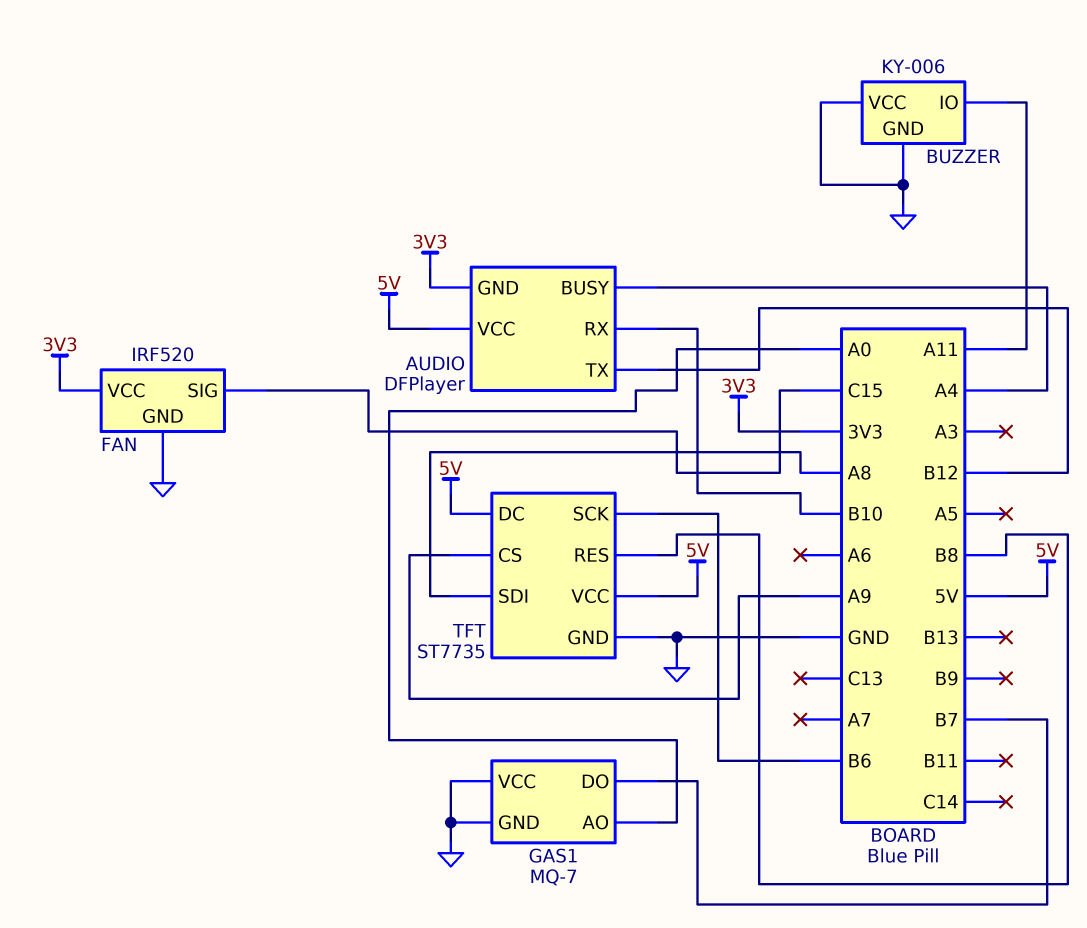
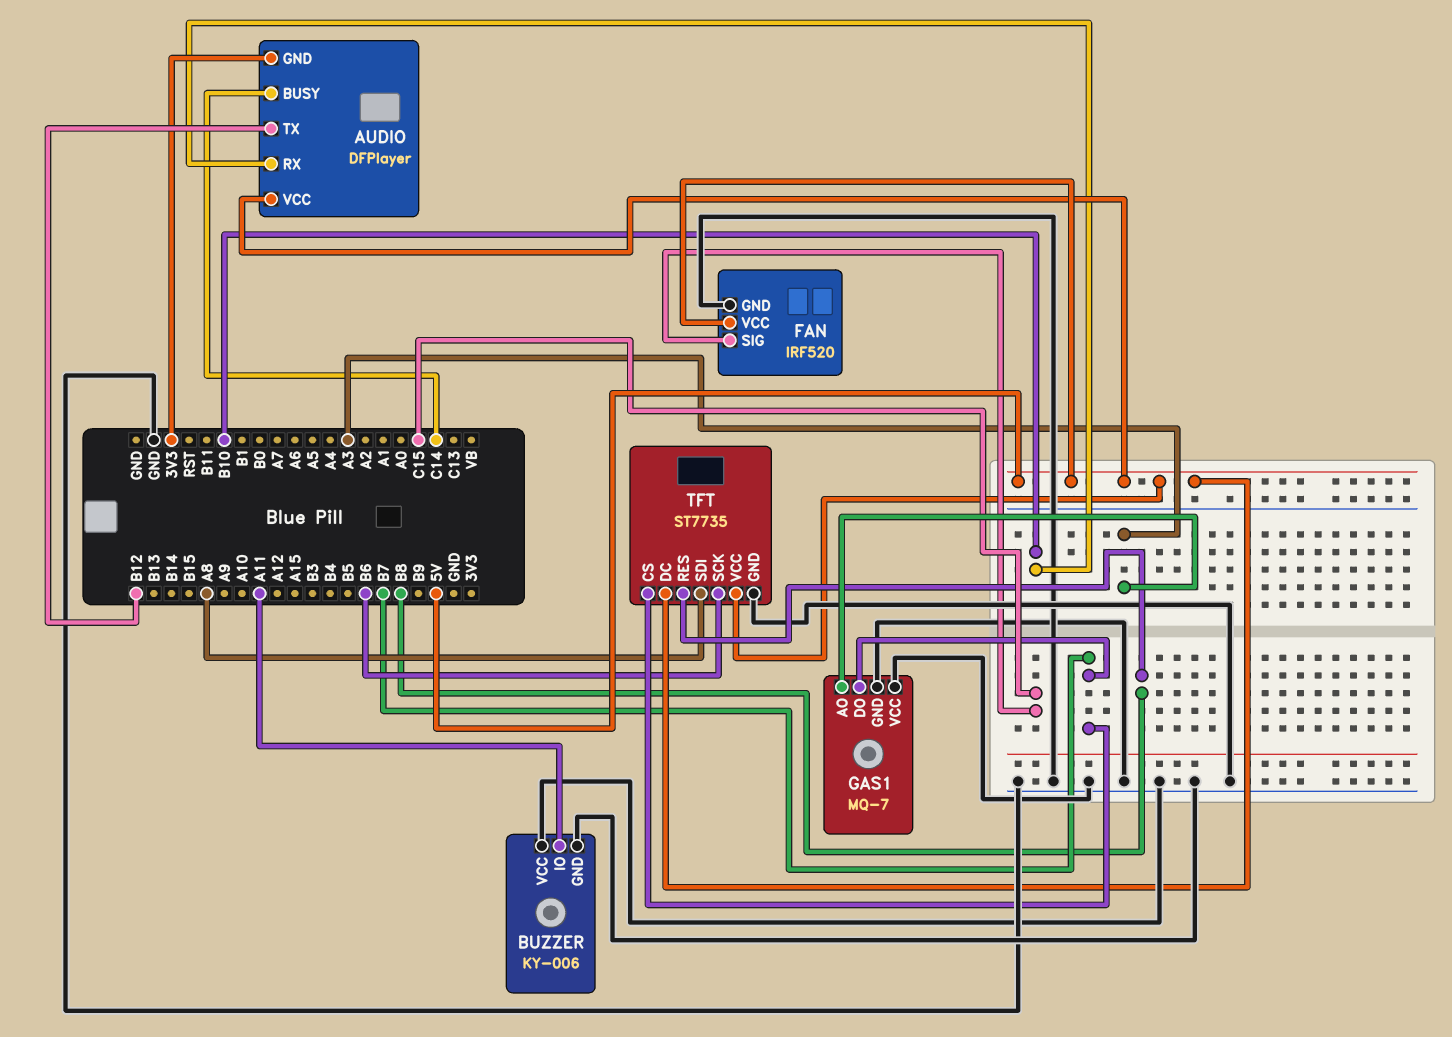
AUDIO pin BUSY: A4 -> C14
FAN pin VCC: 3V3 -> 5V
GAS1 pin AO: A0 -> A3
TFT pin CS: A9 -> B7

